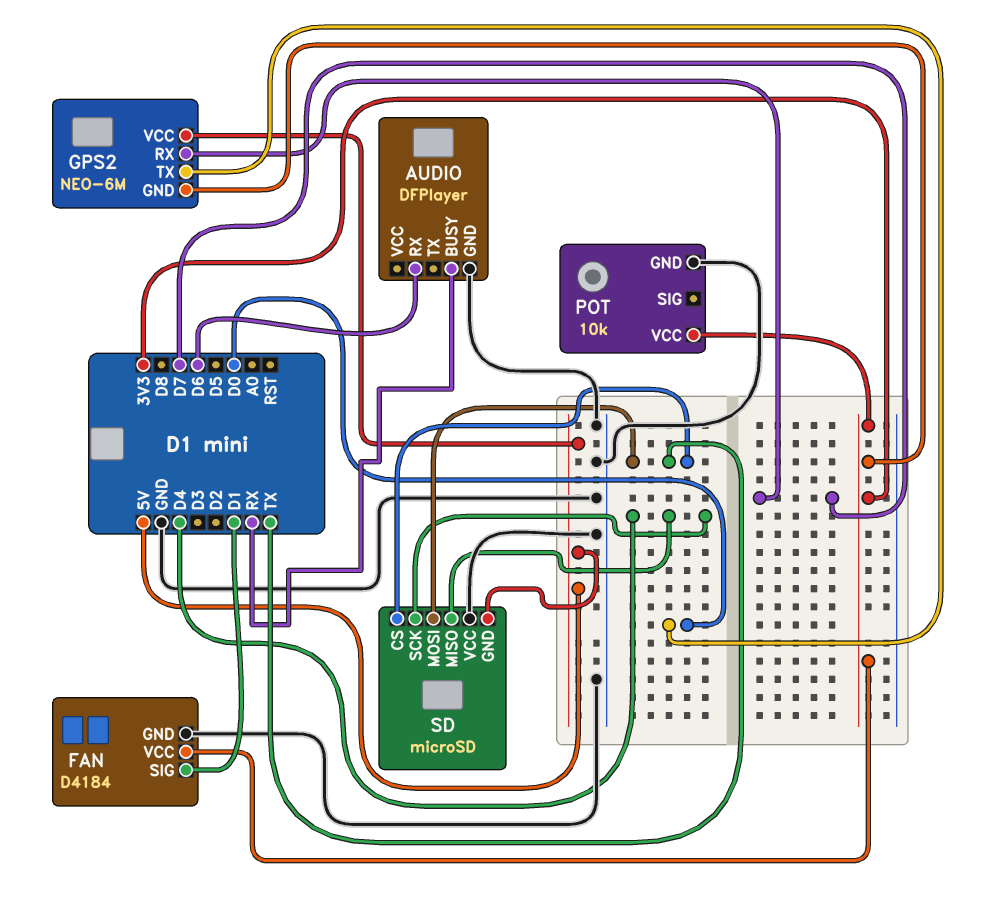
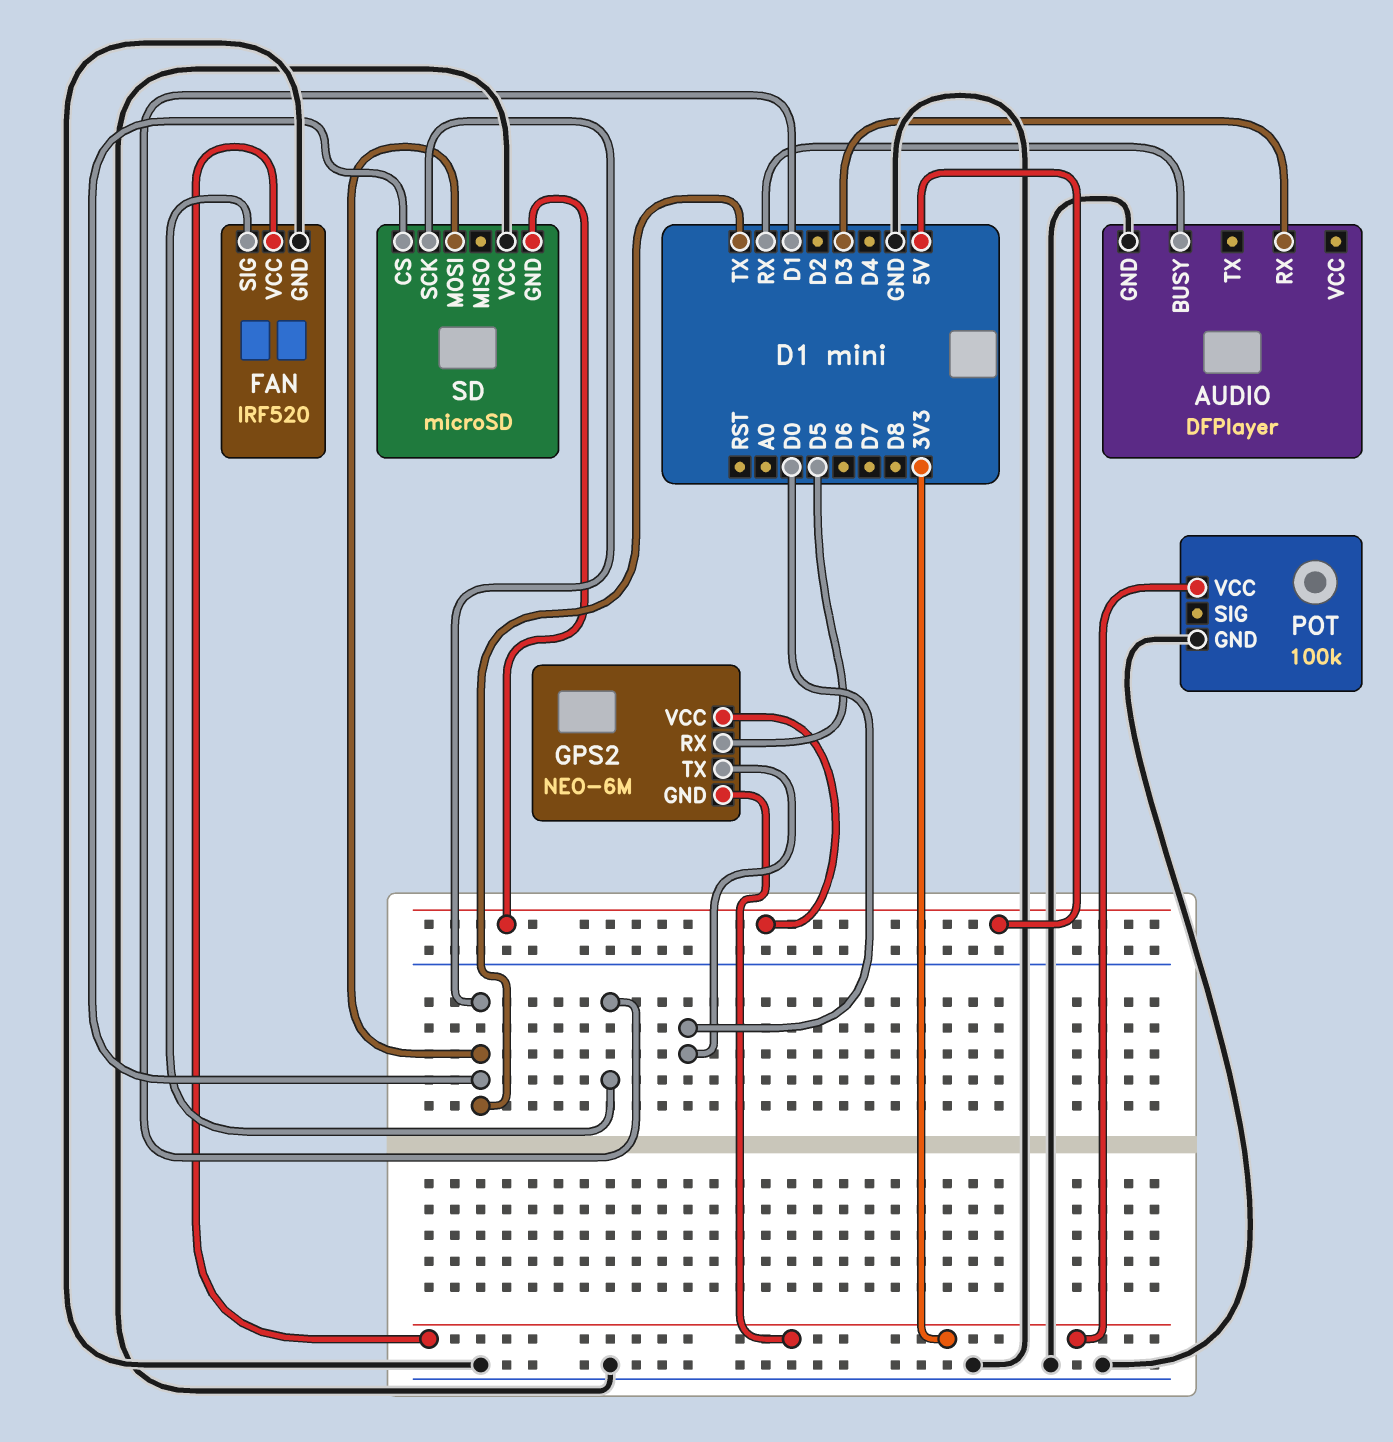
AUDIO pin RX: D6 -> D3
FAN: D4184 -> IRF520
GPS2 pin RX: D7 -> D5
POT: 10k -> 100k
SD pin MISO: D4 -> none
SD pin SCK: D4 -> TX

